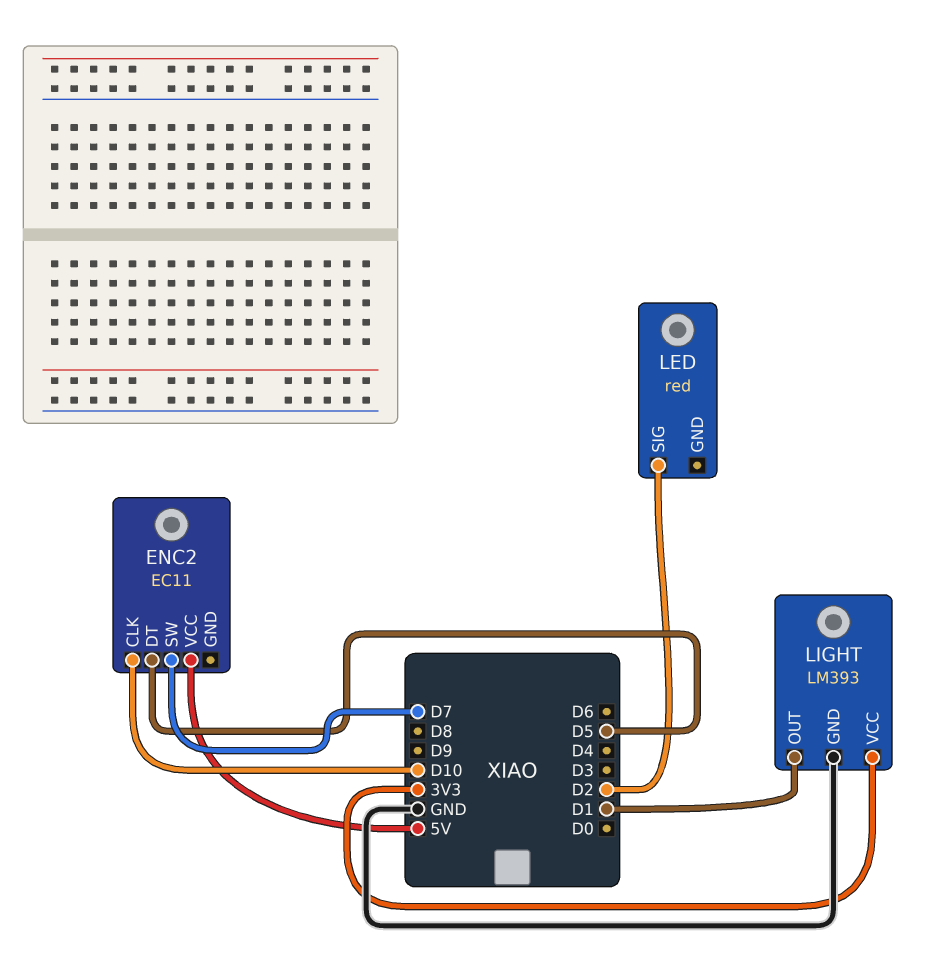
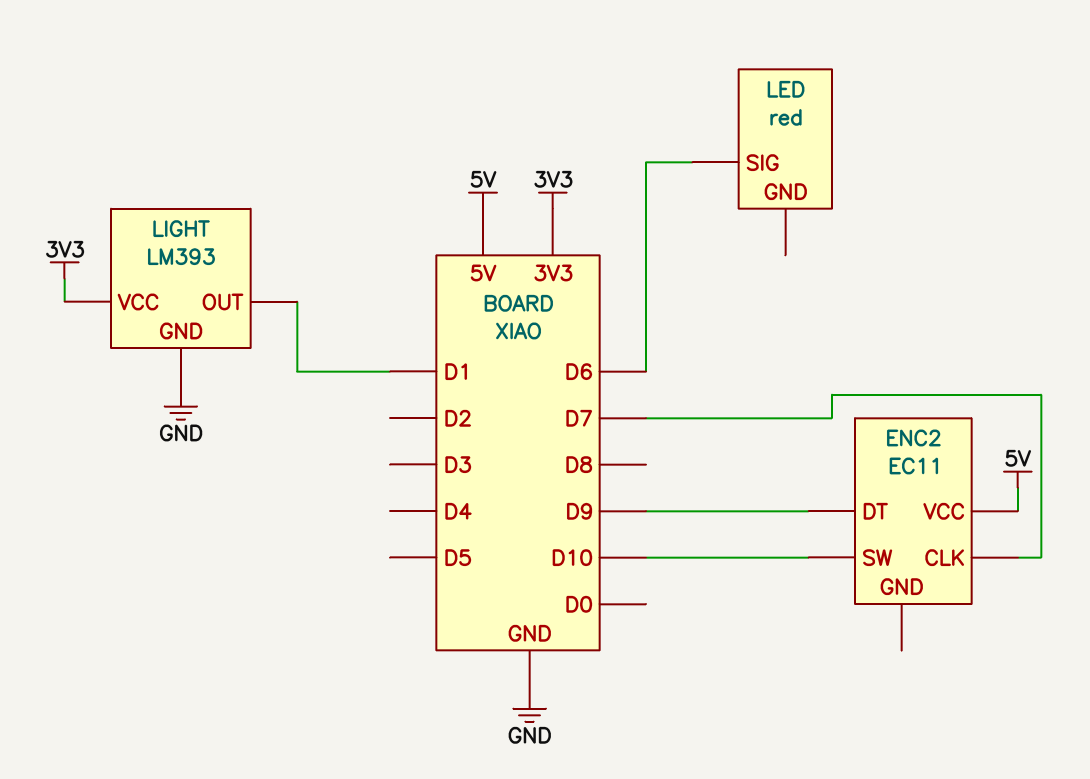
ENC2 pin CLK: D10 -> D7
ENC2 pin DT: D5 -> D9
ENC2 pin SW: D7 -> D10
LED pin SIG: D2 -> D6

